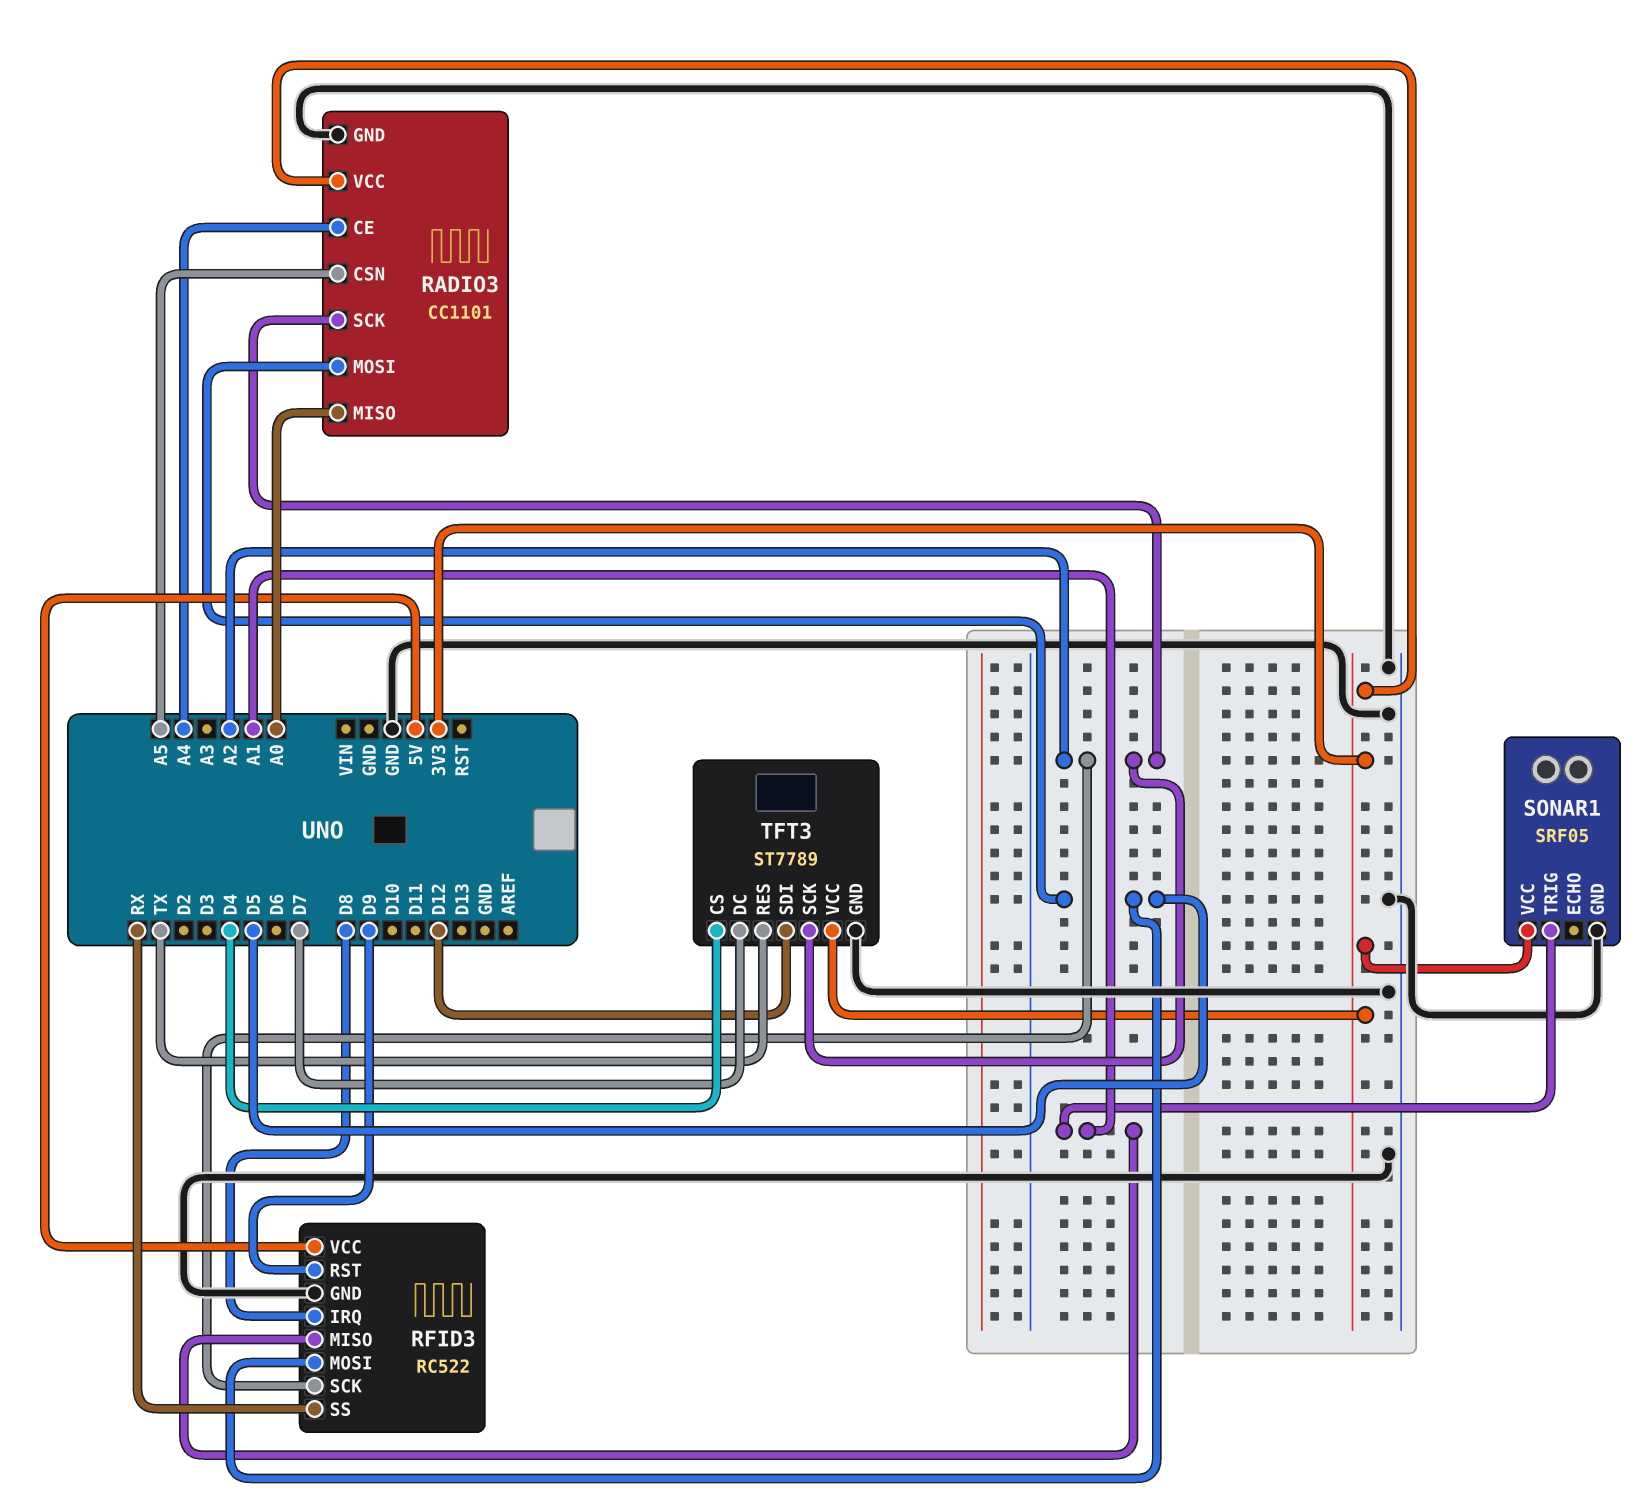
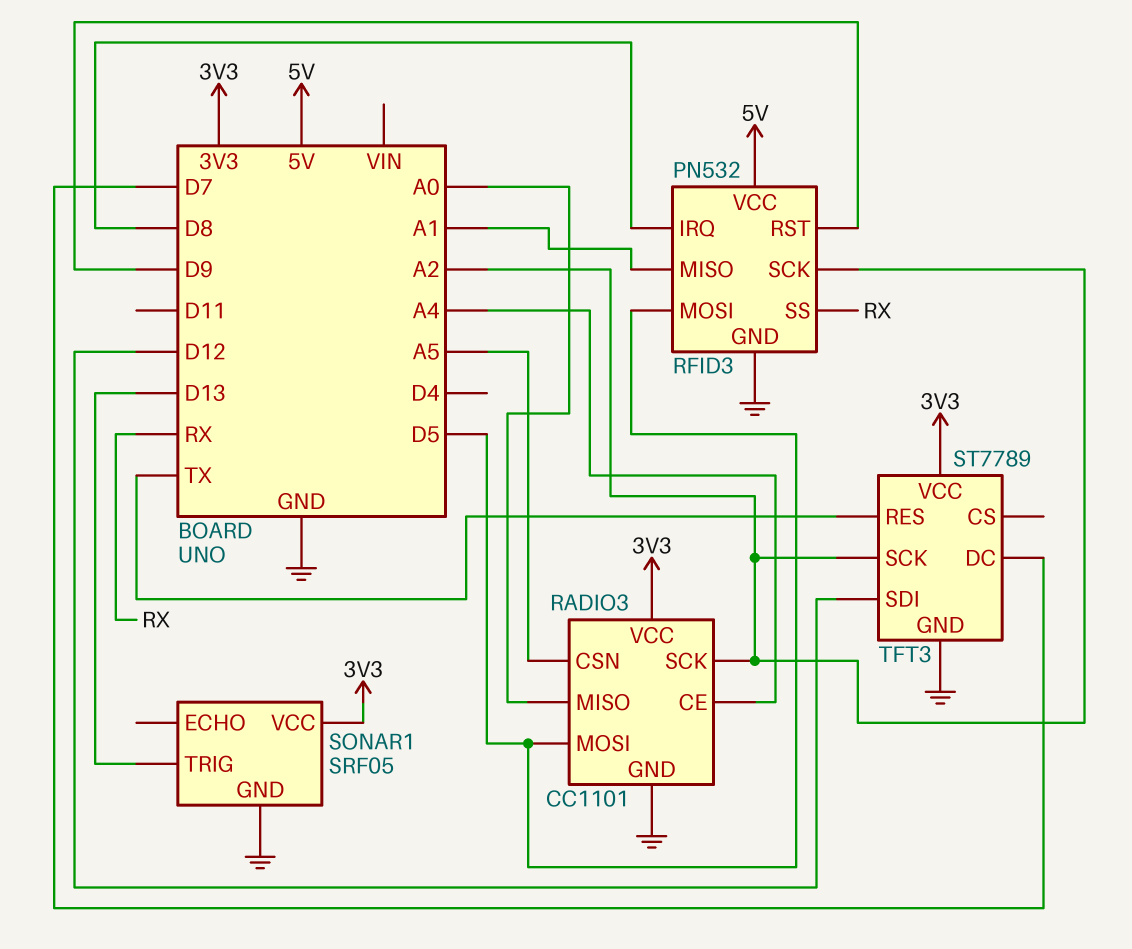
RFID3: RC522 -> PN532
SONAR1 pin TRIG: A1 -> D13
TFT3 pin CS: D4 -> none

